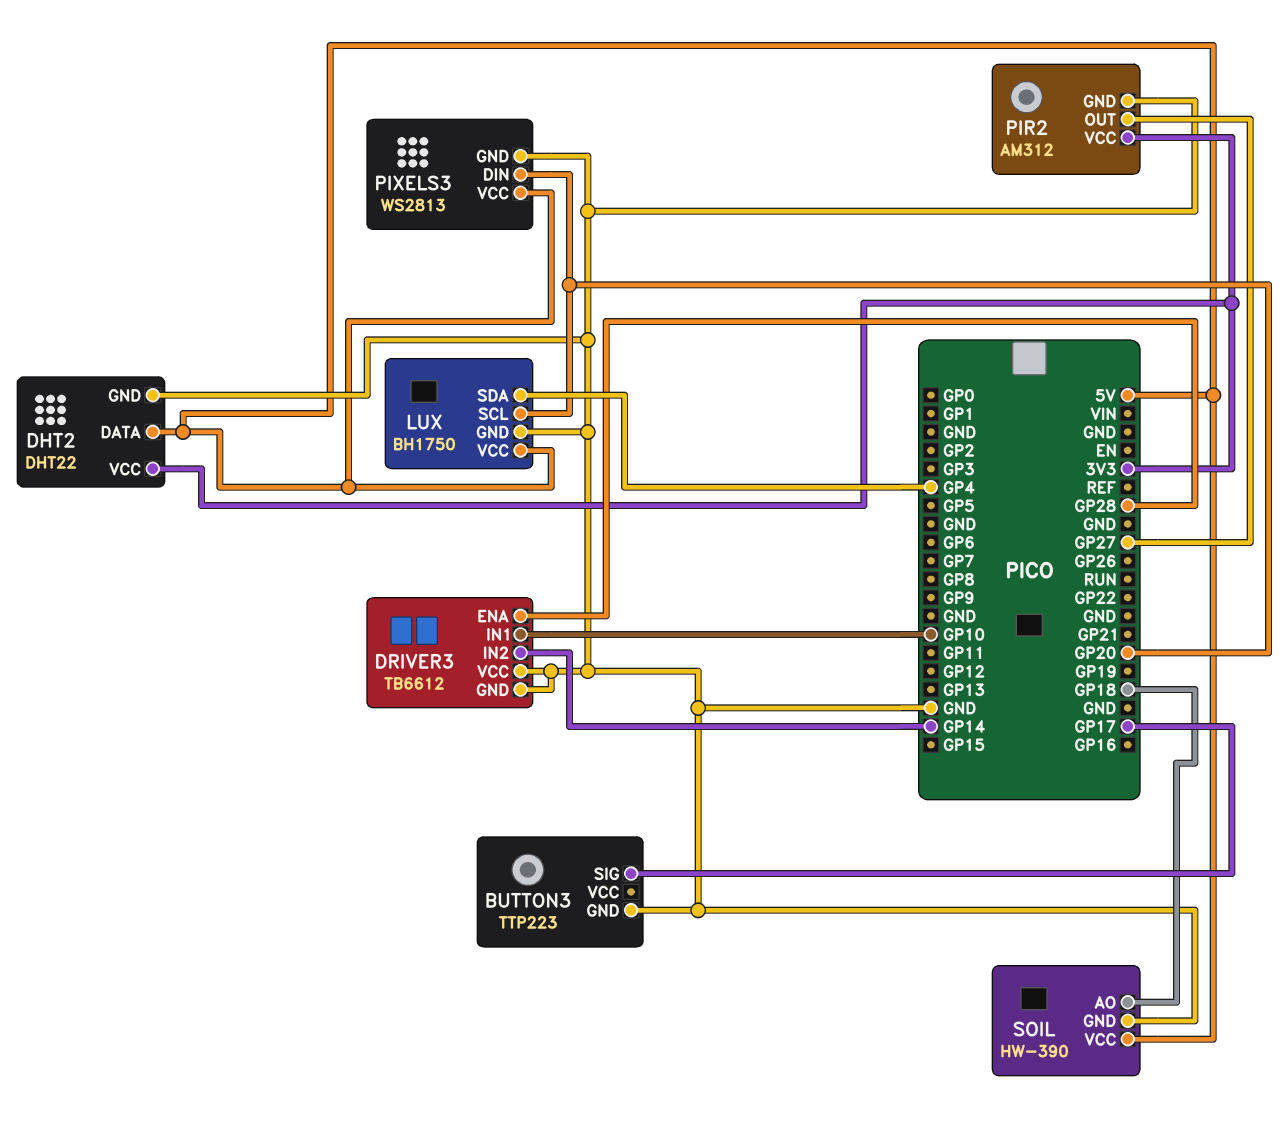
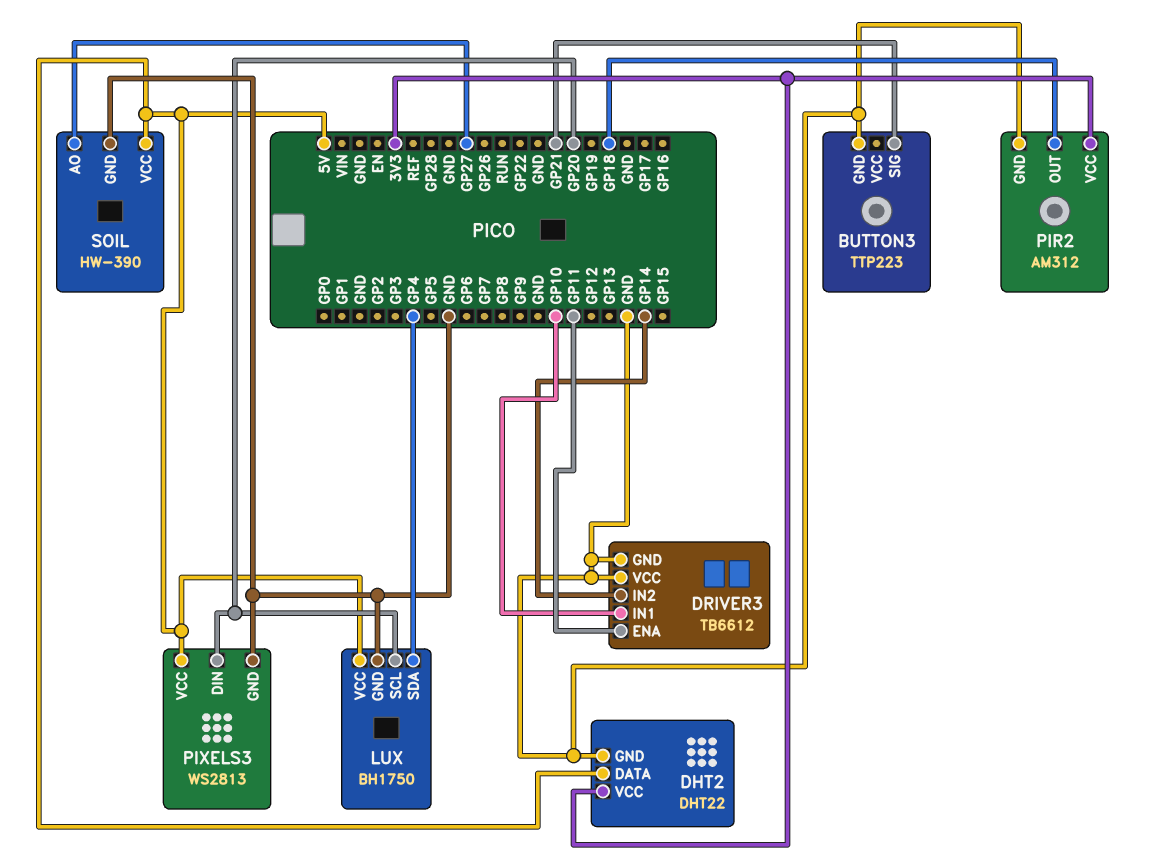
BUTTON3 pin SIG: GP17 -> GP21
DRIVER3 pin ENA: GP28 -> GP11
PIR2 pin OUT: GP27 -> GP18
SOIL pin AO: GP18 -> GP27

